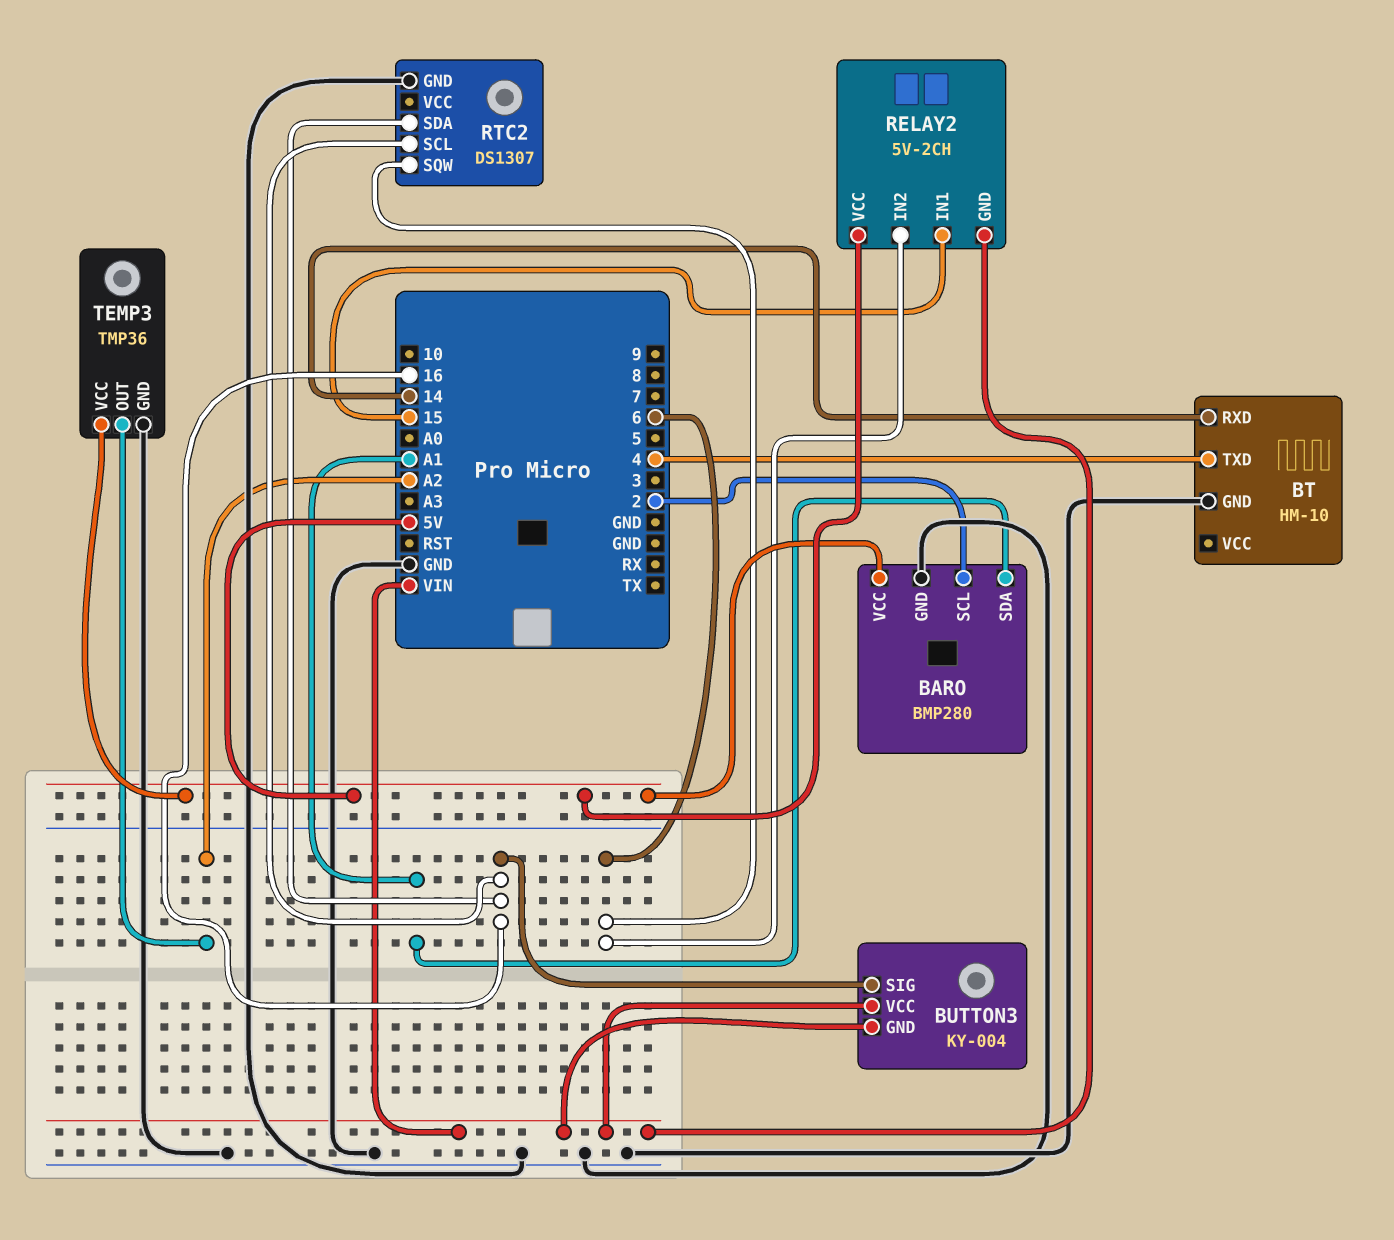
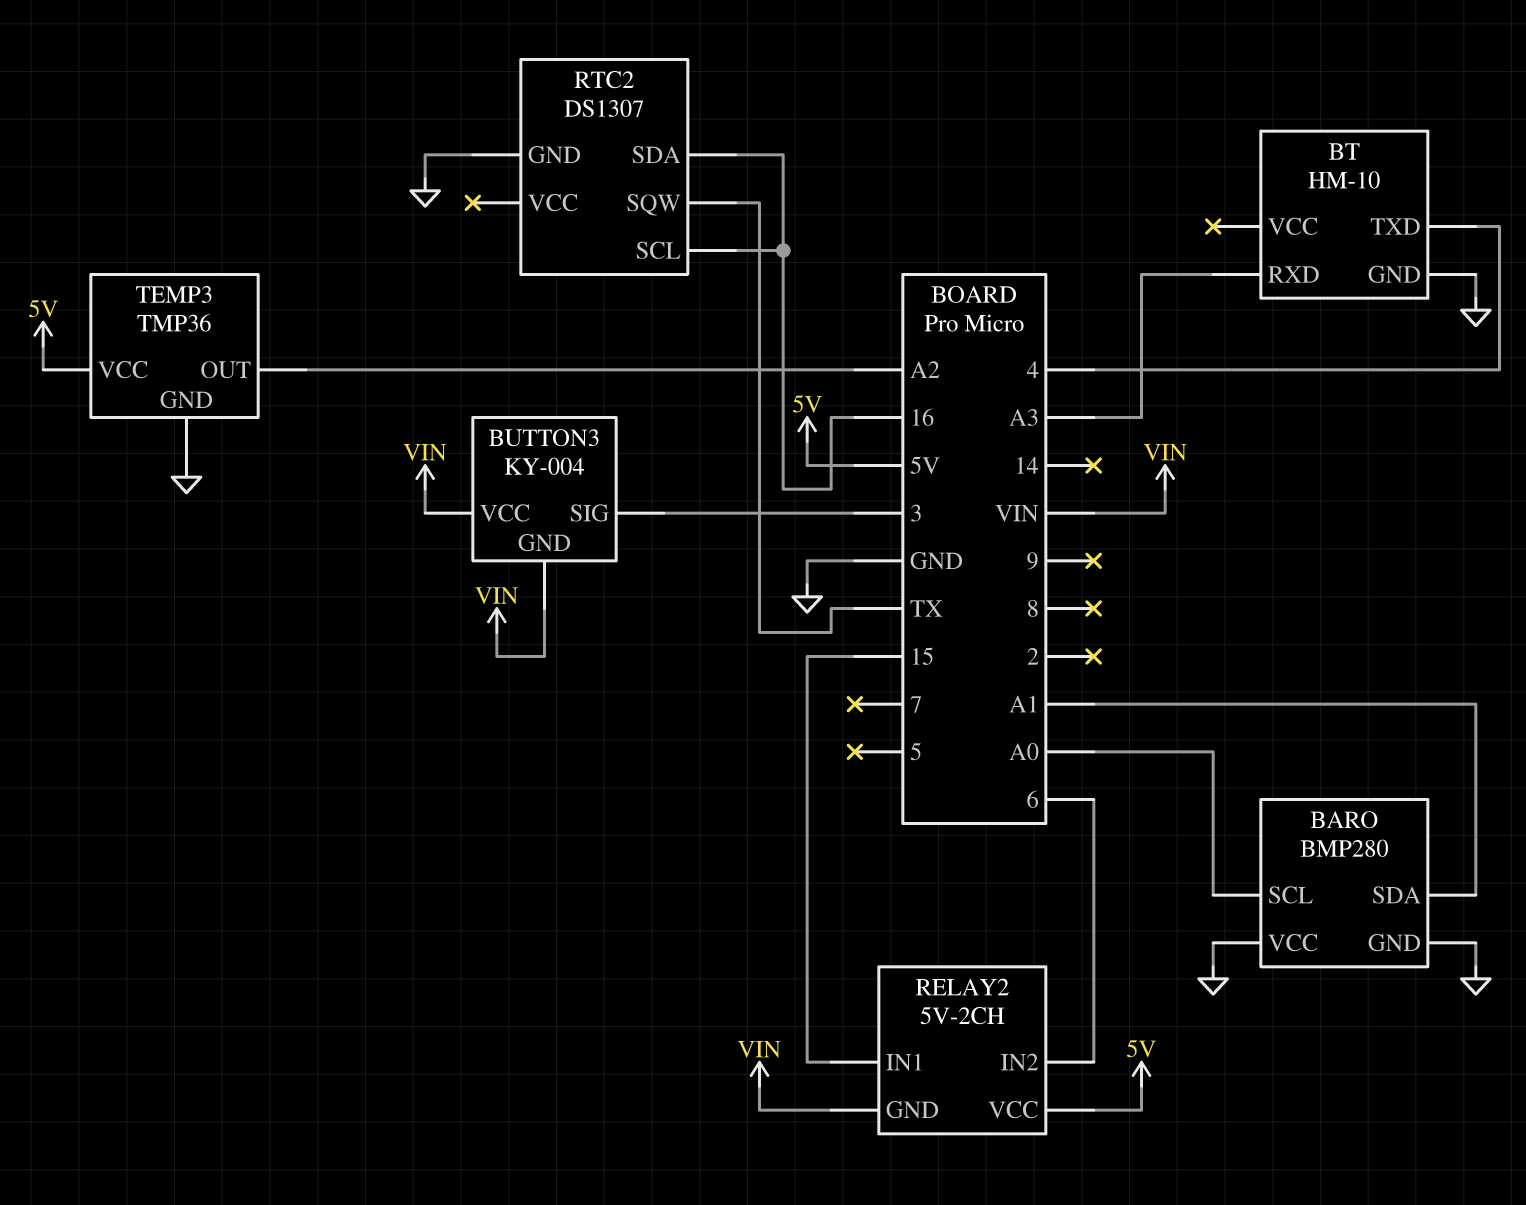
BARO pin SCL: 2 -> A0
BARO pin VCC: 5V -> GND
BT pin RXD: 14 -> A3
BUTTON3 pin SIG: 16 -> 3
RTC2 pin SQW: 6 -> TX

